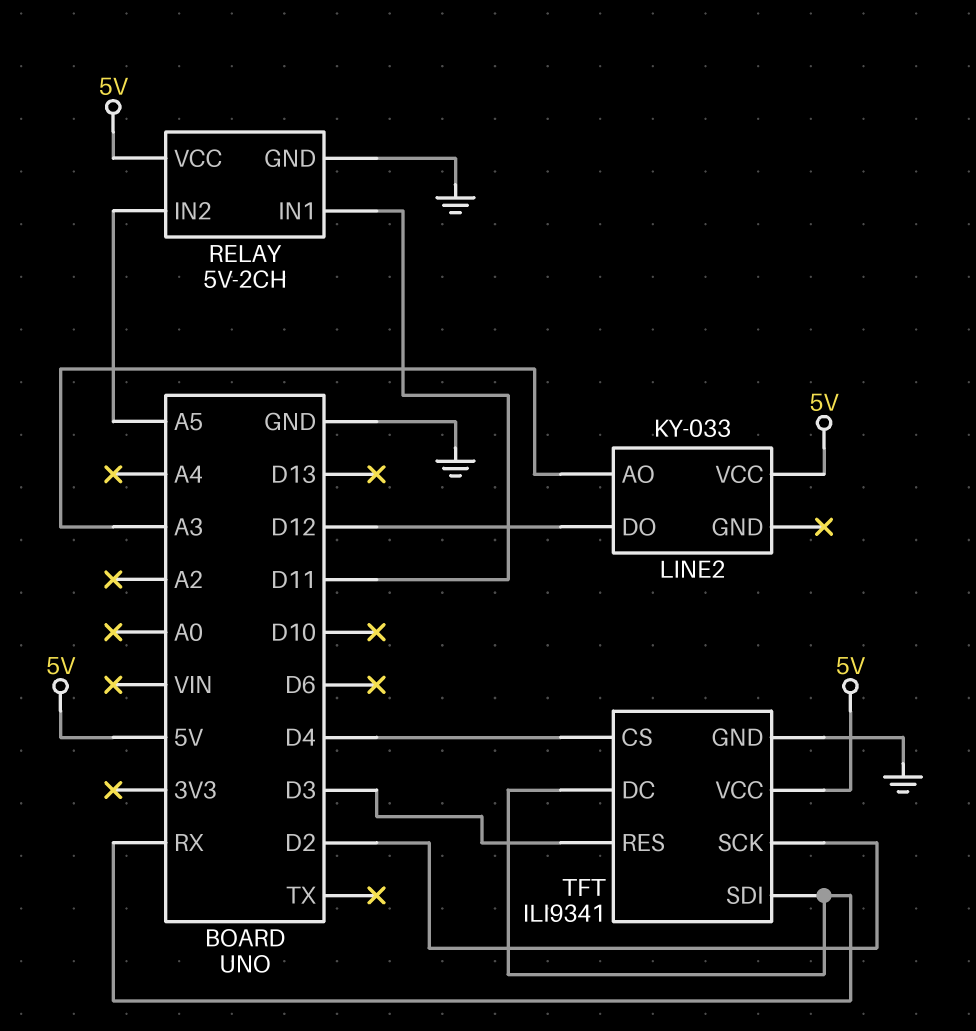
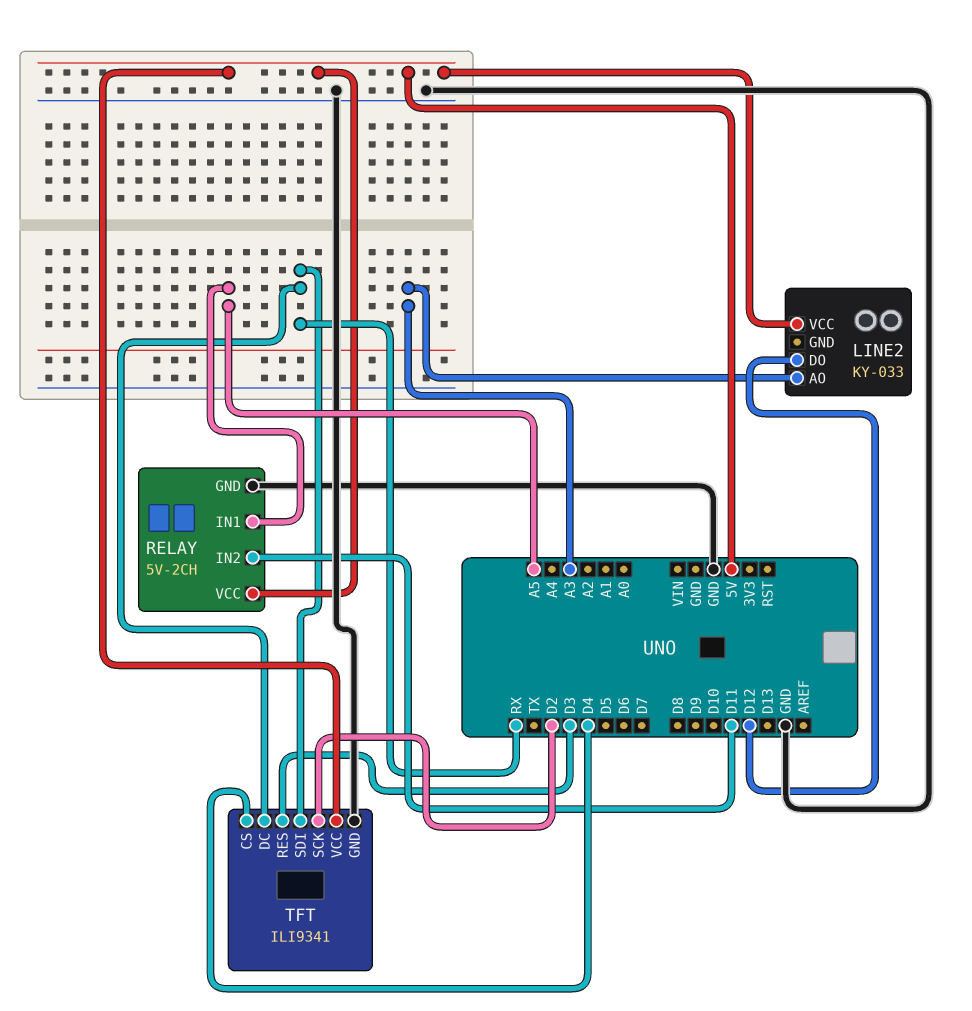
RELAY pin IN1: D11 -> A5
RELAY pin IN2: A5 -> D11

